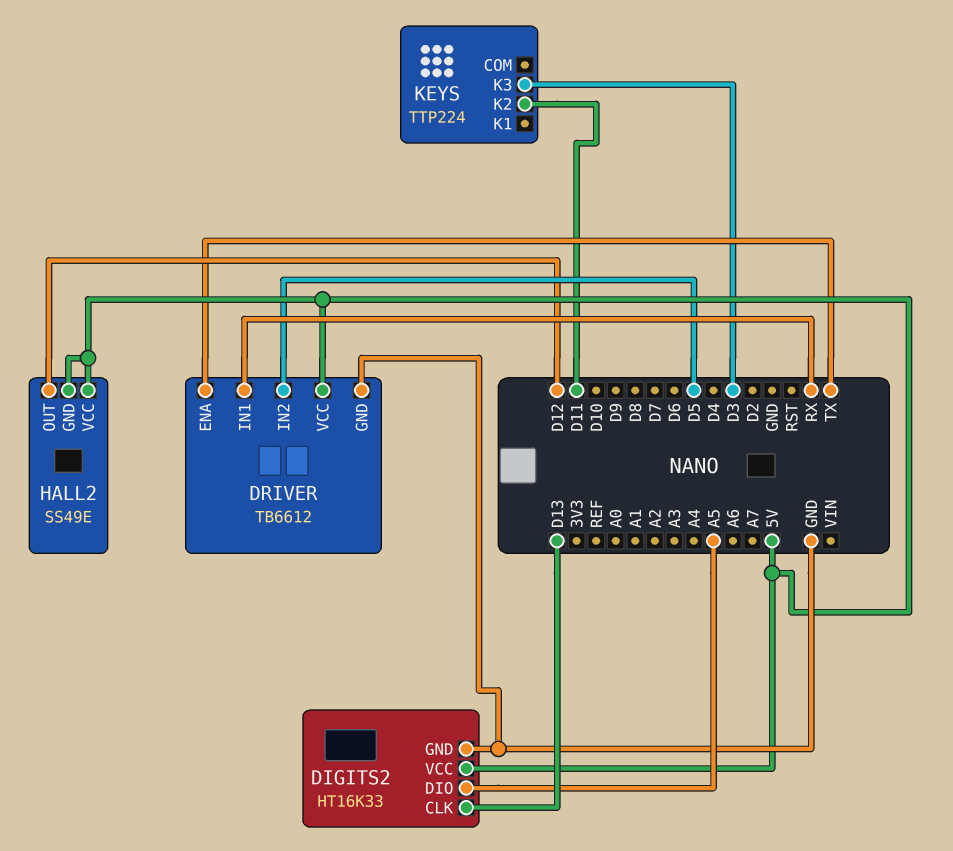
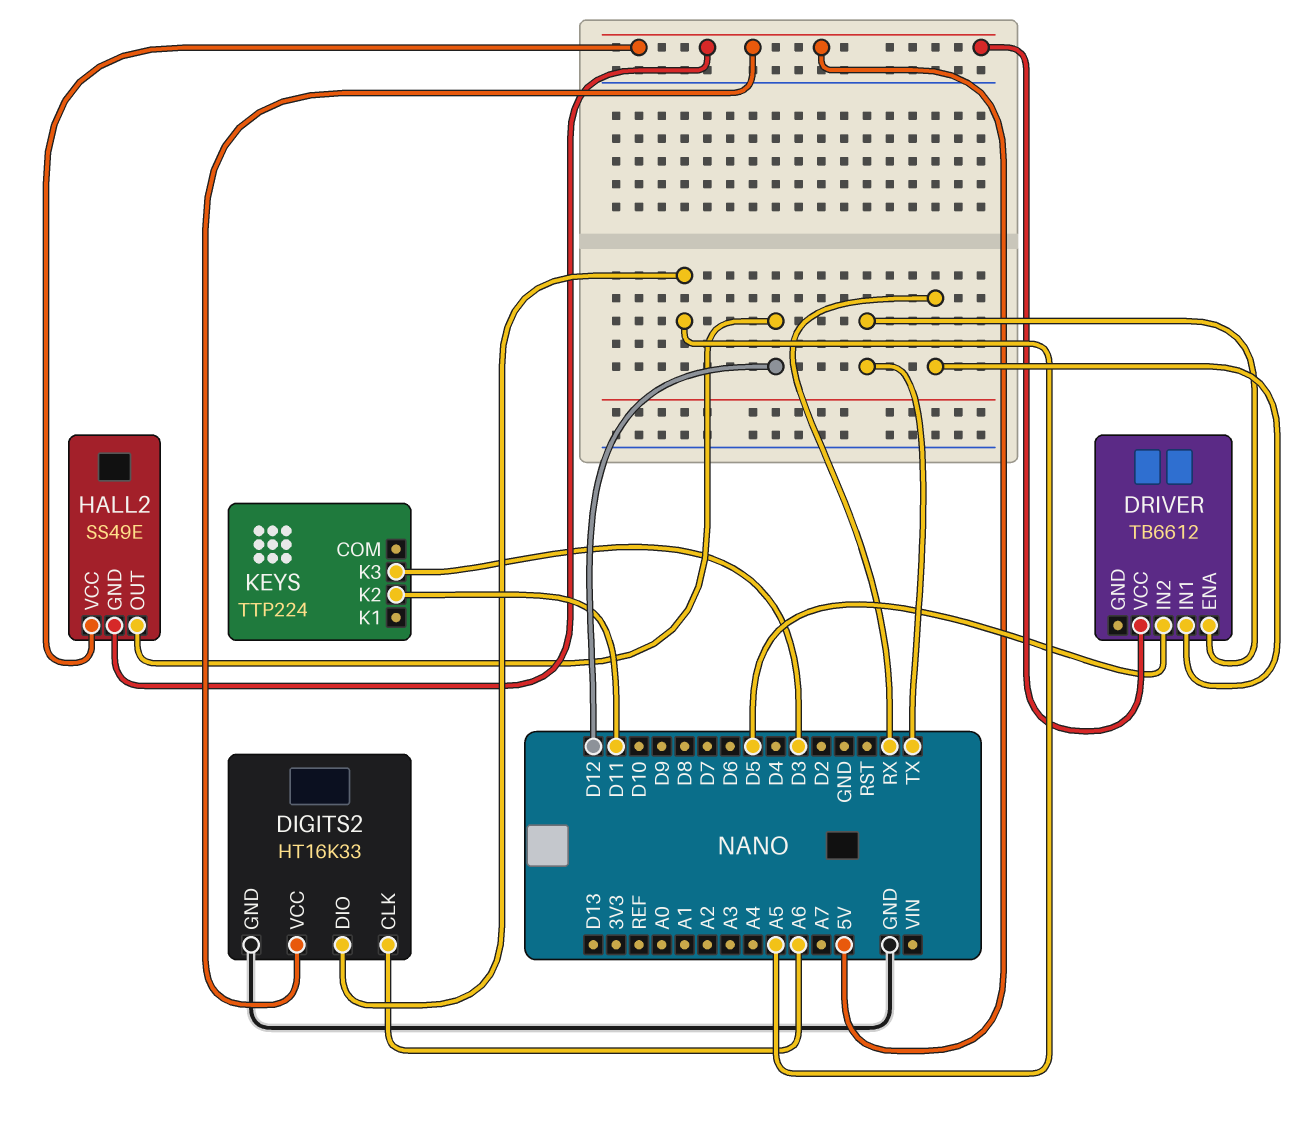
DIGITS2 pin CLK: D13 -> A6
DRIVER pin GND: GND -> none

